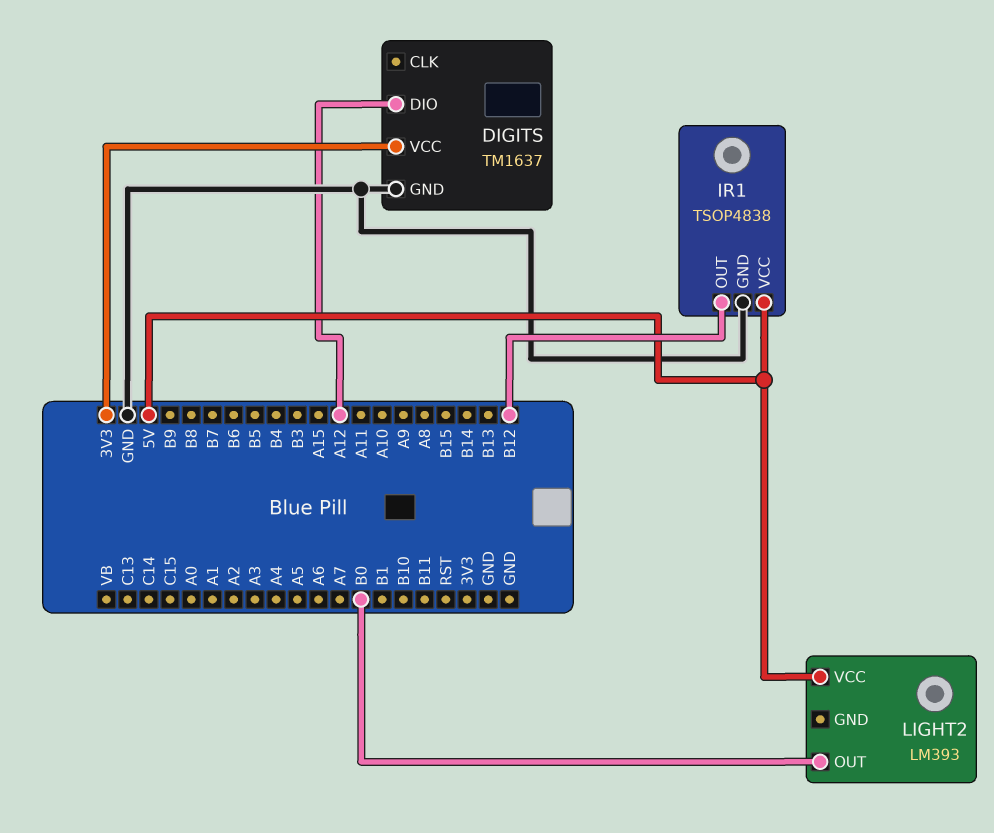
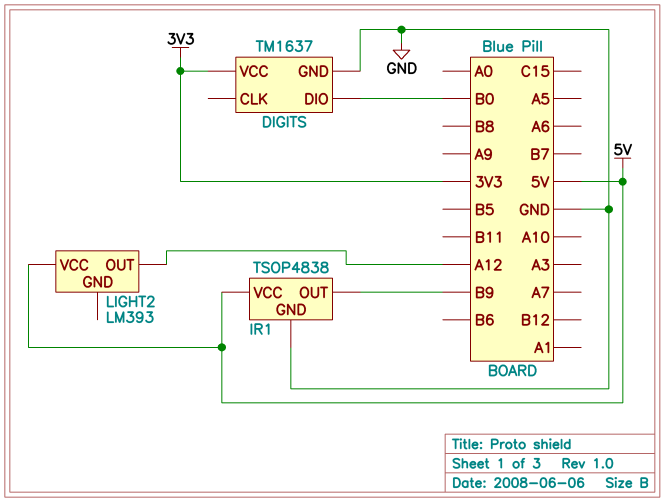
DIGITS pin DIO: A12 -> B0
IR1 pin OUT: B12 -> B9
LIGHT2 pin OUT: B0 -> A12

